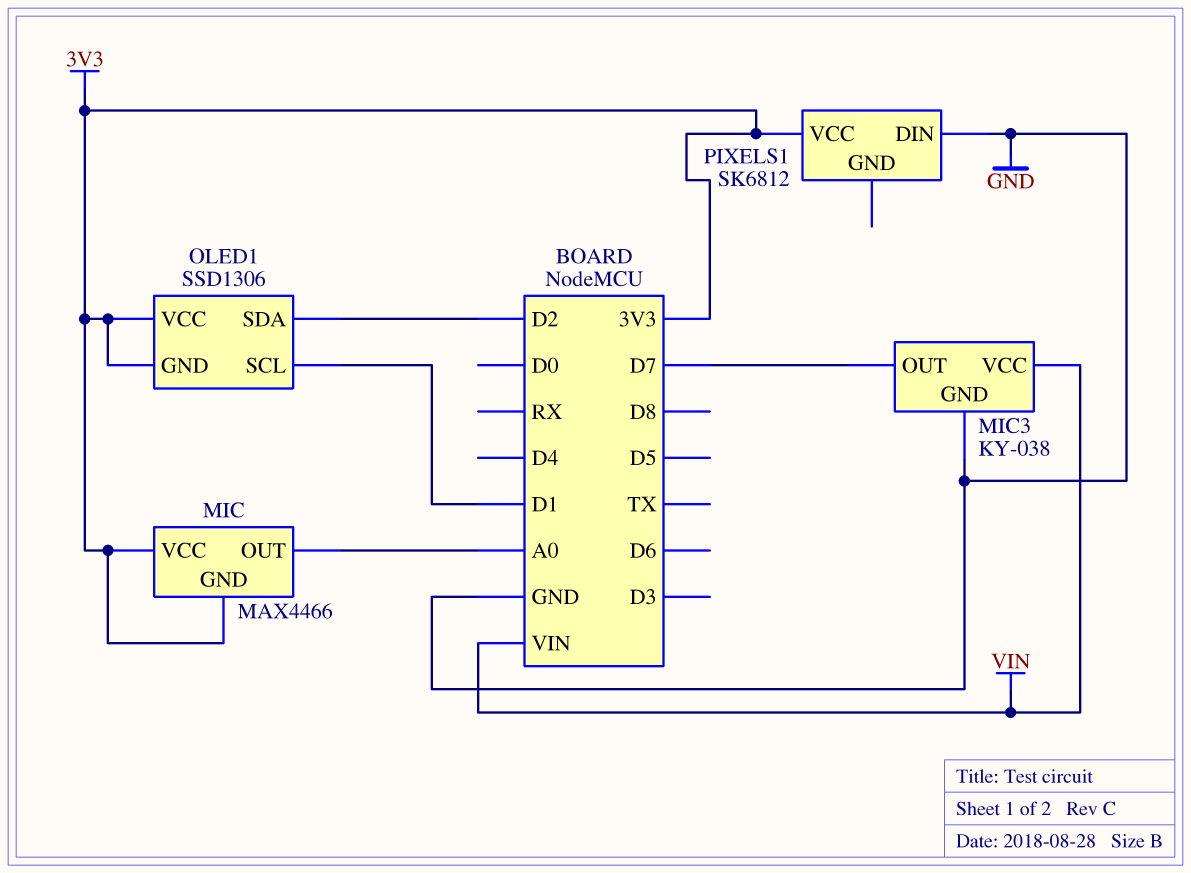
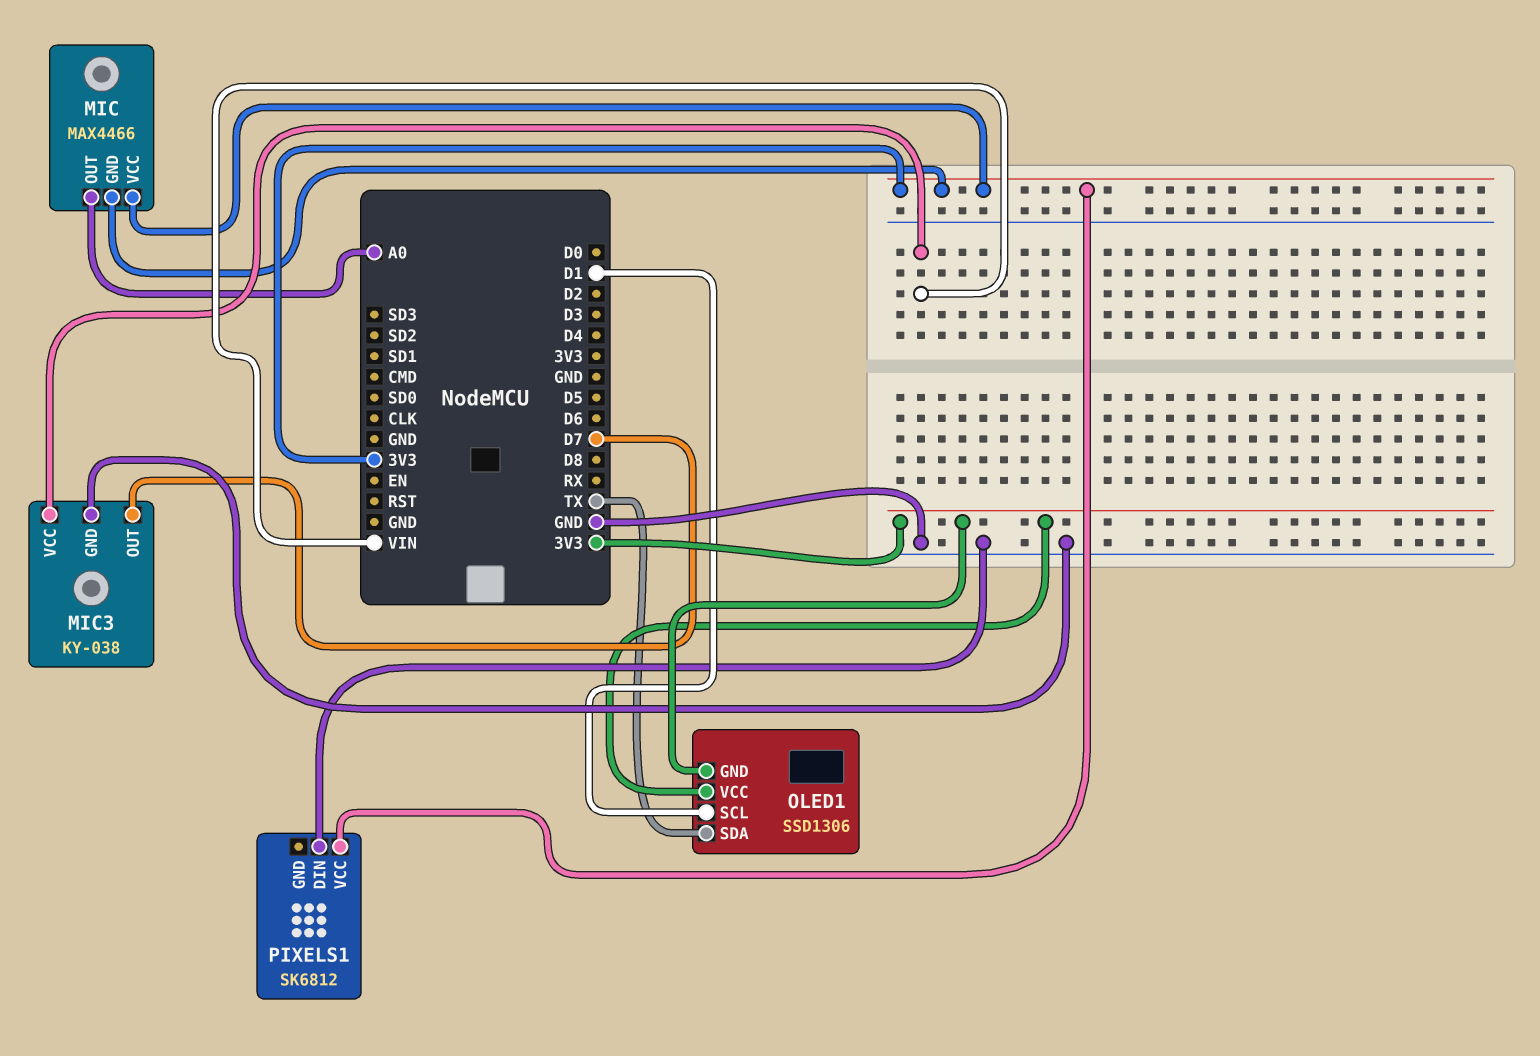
OLED1 pin SDA: D2 -> TX

